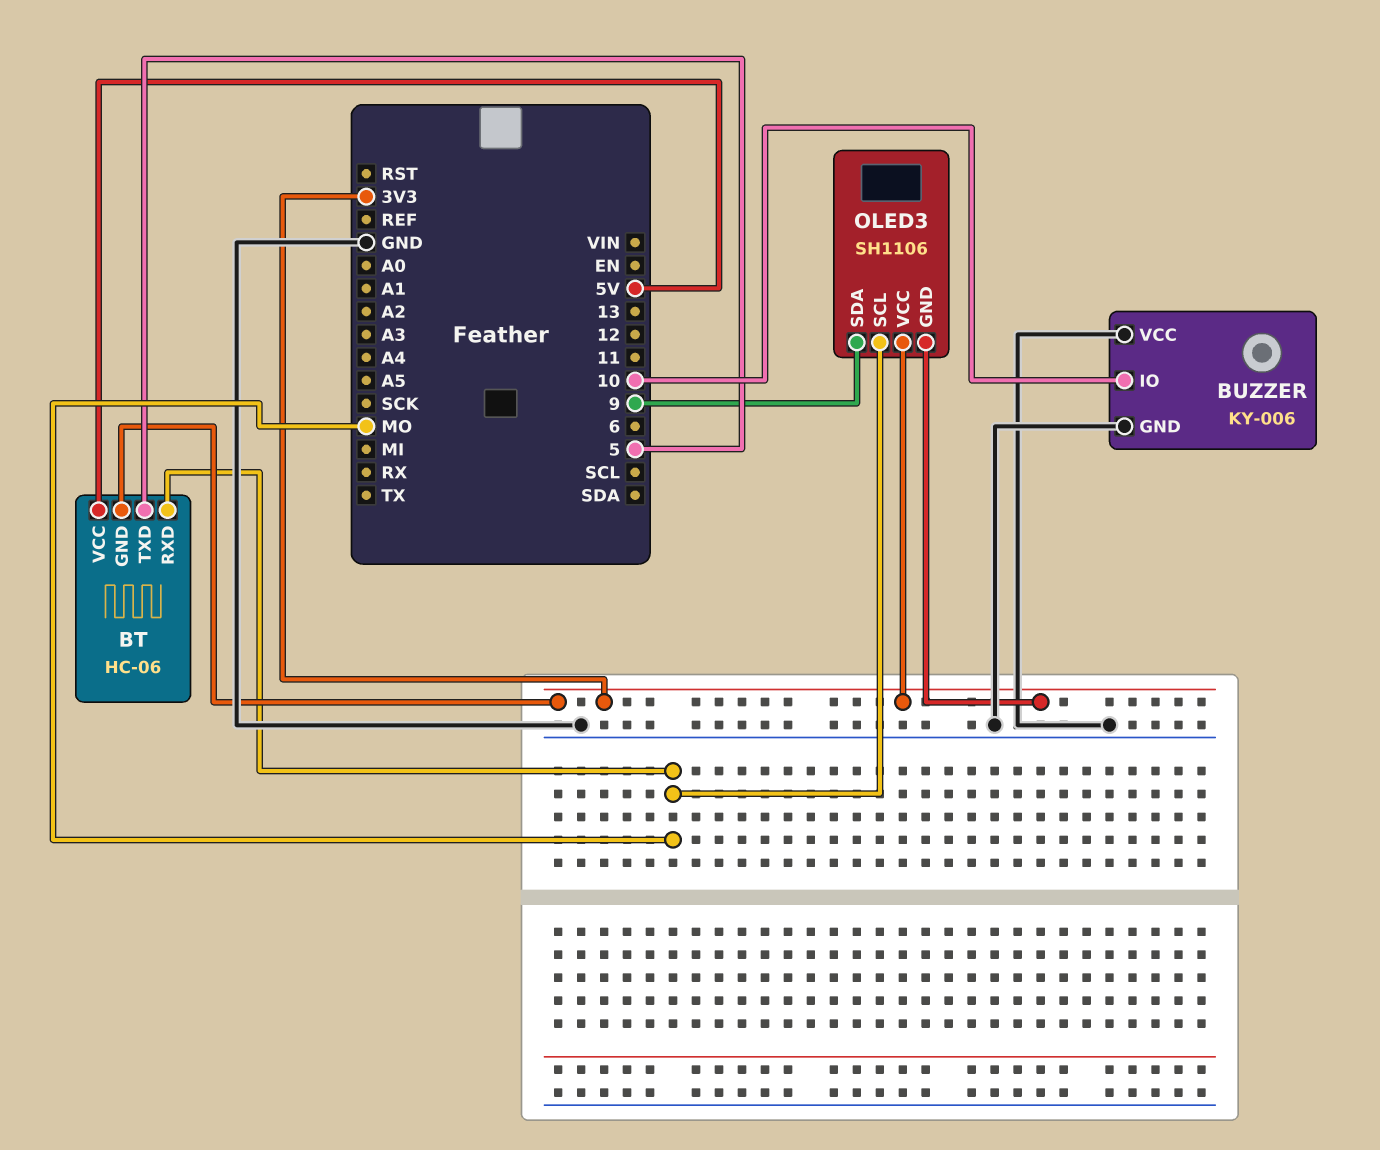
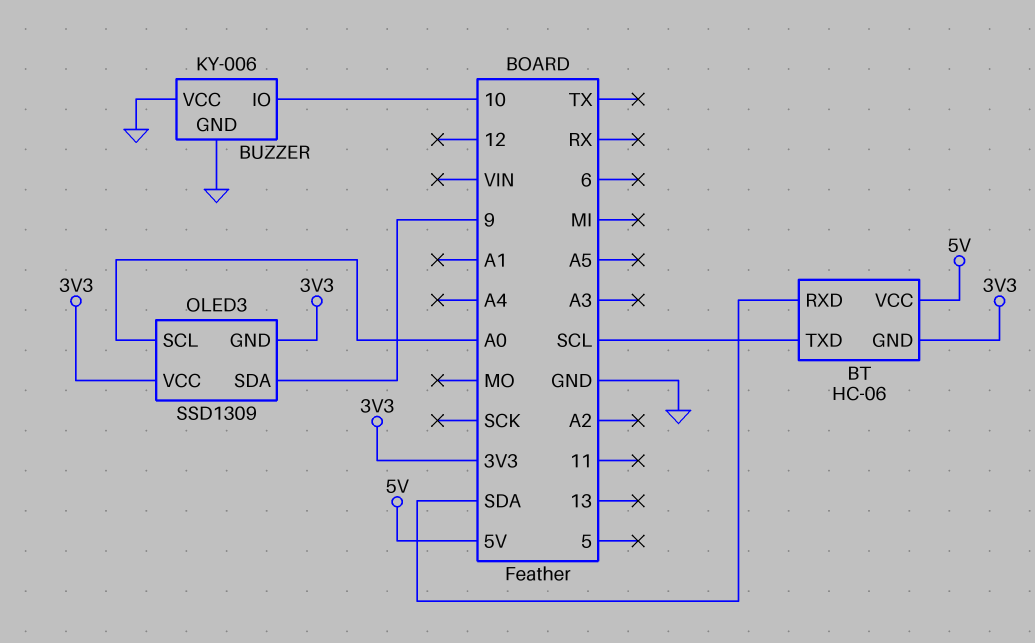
BT pin RXD: MO -> SDA
BT pin TXD: 5 -> SCL
OLED3: SH1106 -> SSD1309
OLED3 pin SCL: MO -> A0

